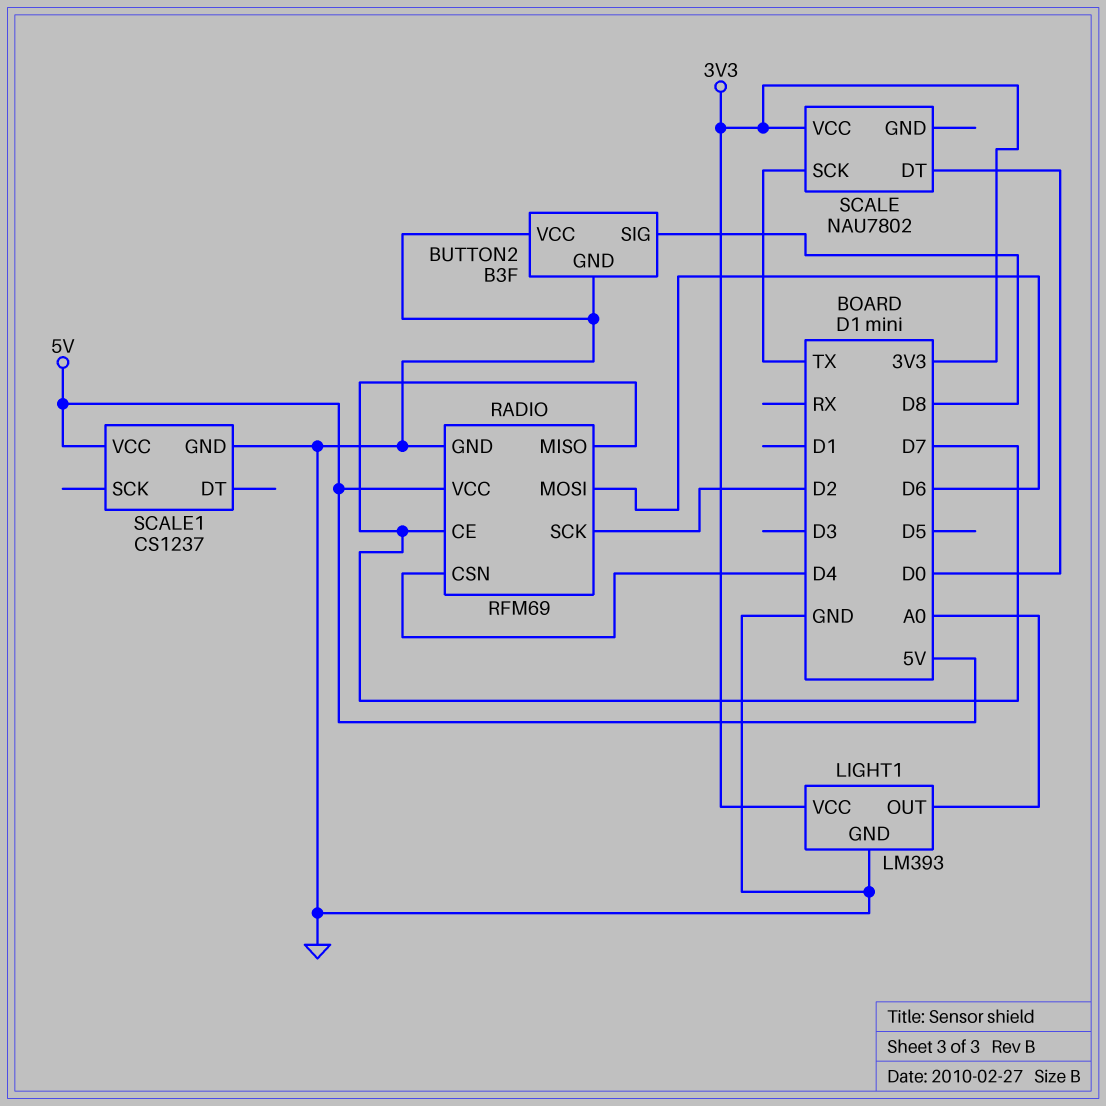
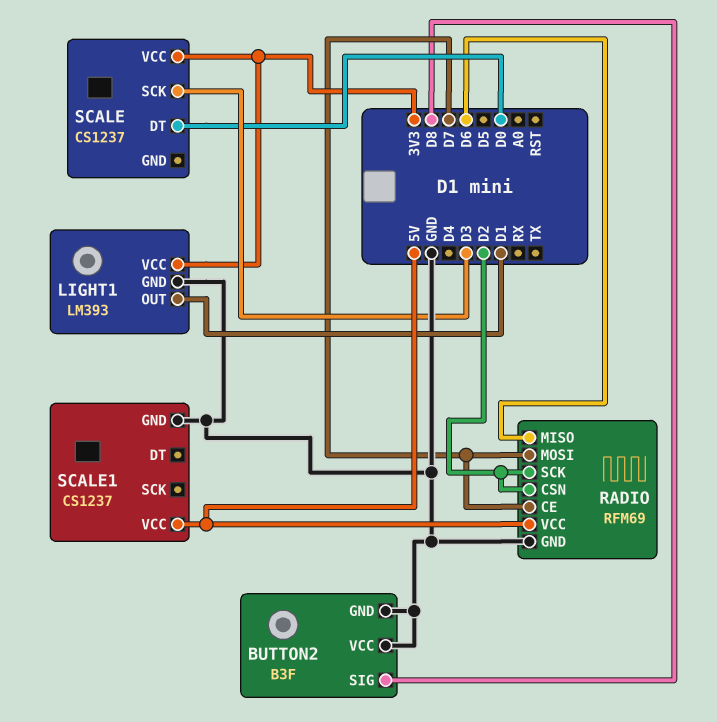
LIGHT1 pin OUT: A0 -> D1
RADIO pin CSN: D4 -> D2
RADIO pin MISO: D7 -> D6
RADIO pin MOSI: D6 -> D7
SCALE: NAU7802 -> CS1237
SCALE pin SCK: TX -> D3

